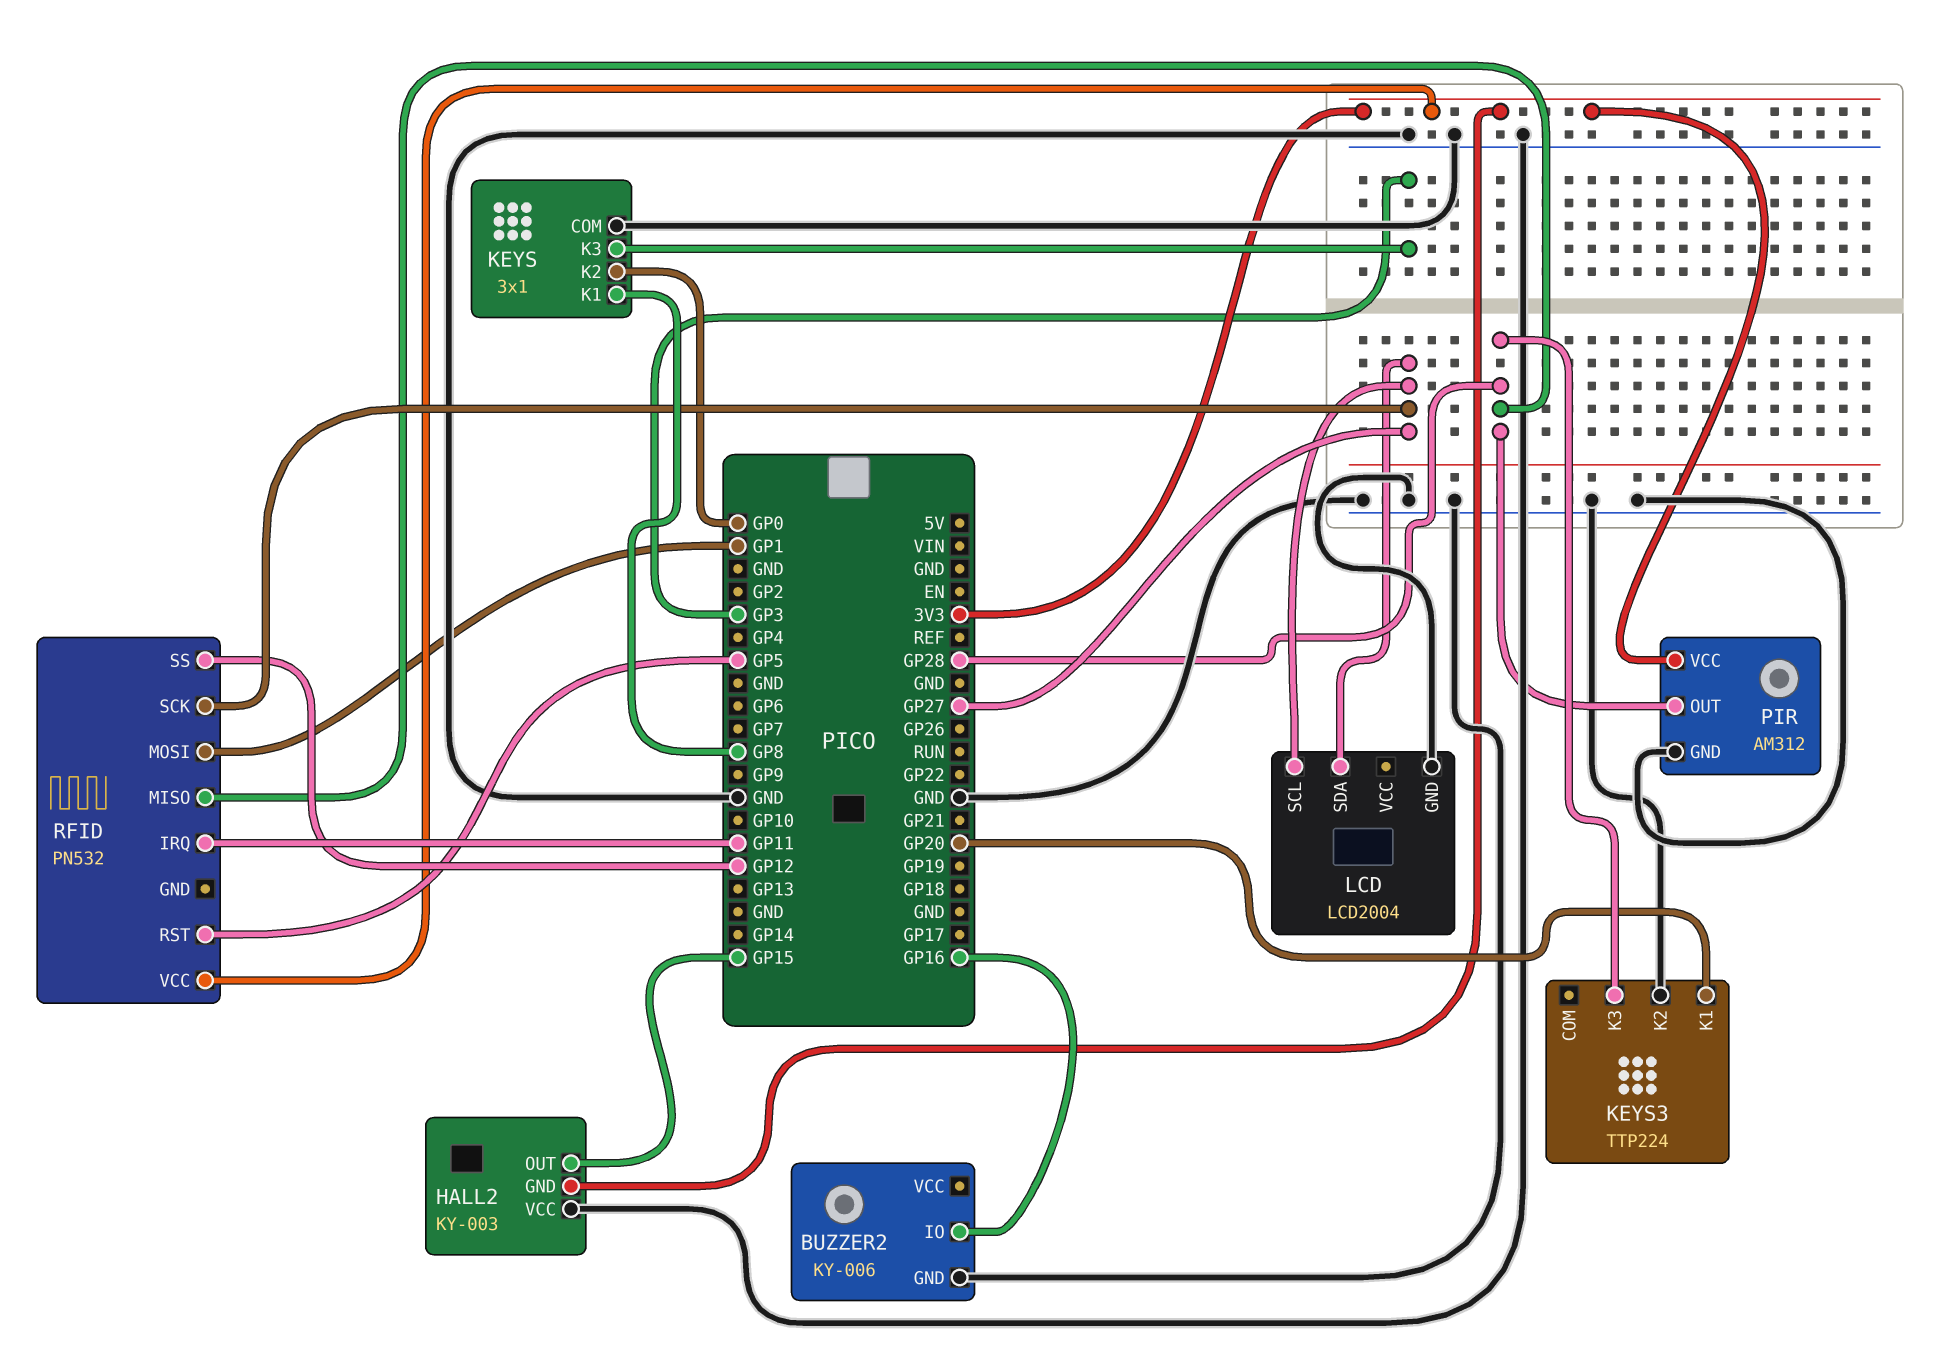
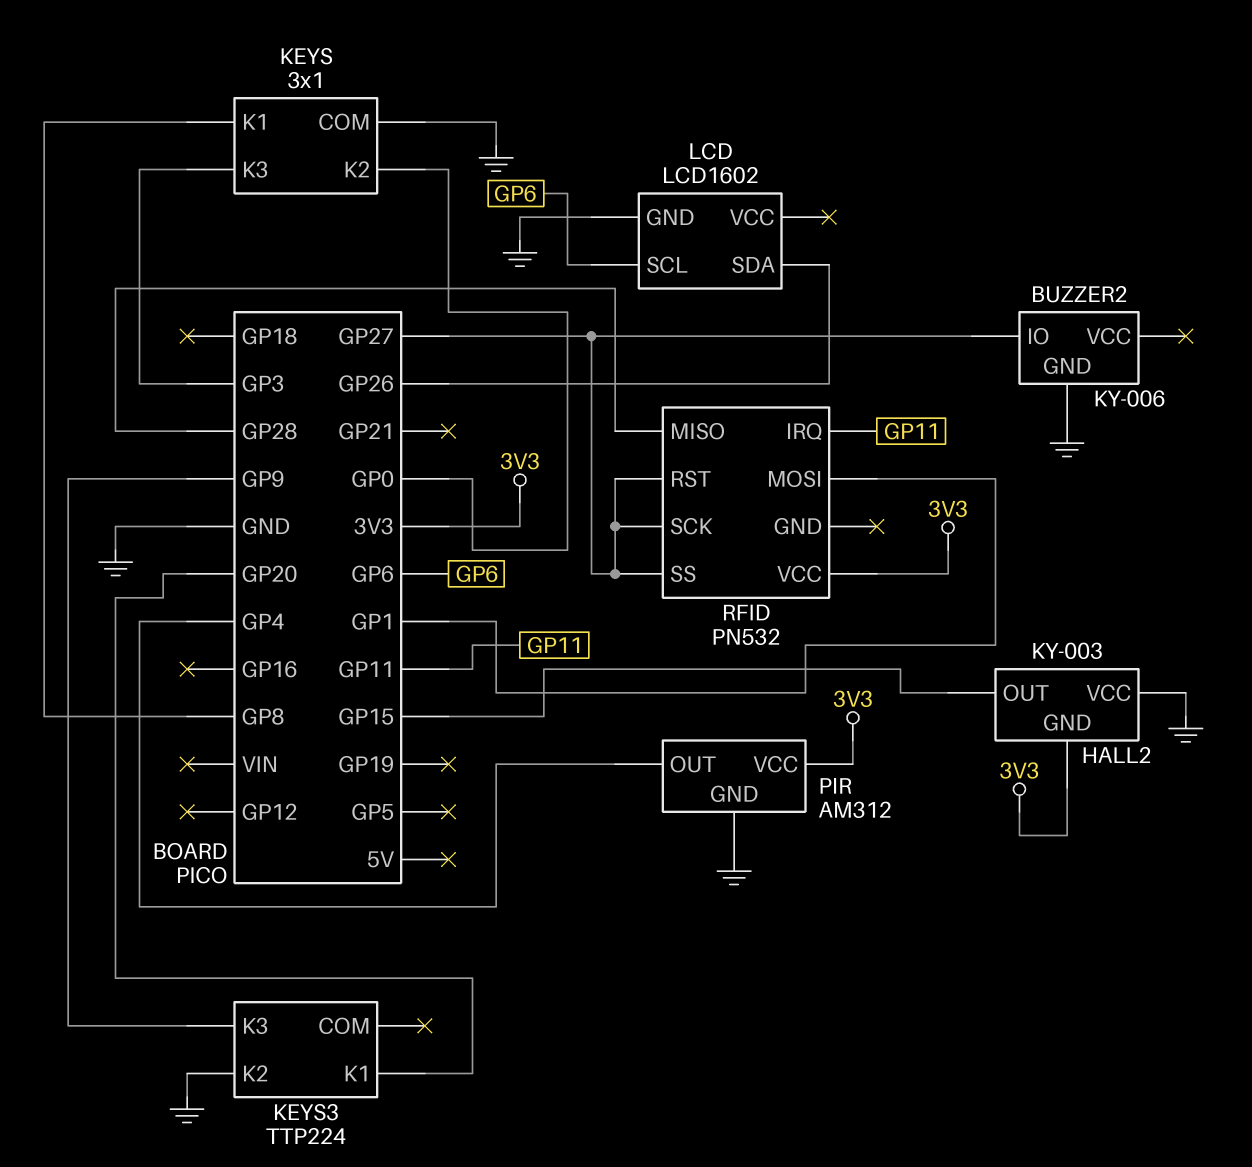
BUZZER2 pin IO: GP16 -> GP27
KEYS3 pin K3: GP28 -> GP9
LCD: LCD2004 -> LCD1602
LCD pin SCL: GP27 -> GP6
LCD pin SDA: GP27 -> GP26
PIR pin OUT: GP28 -> GP4
RFID pin RST: GP5 -> GP27
RFID pin SS: GP12 -> GP27

